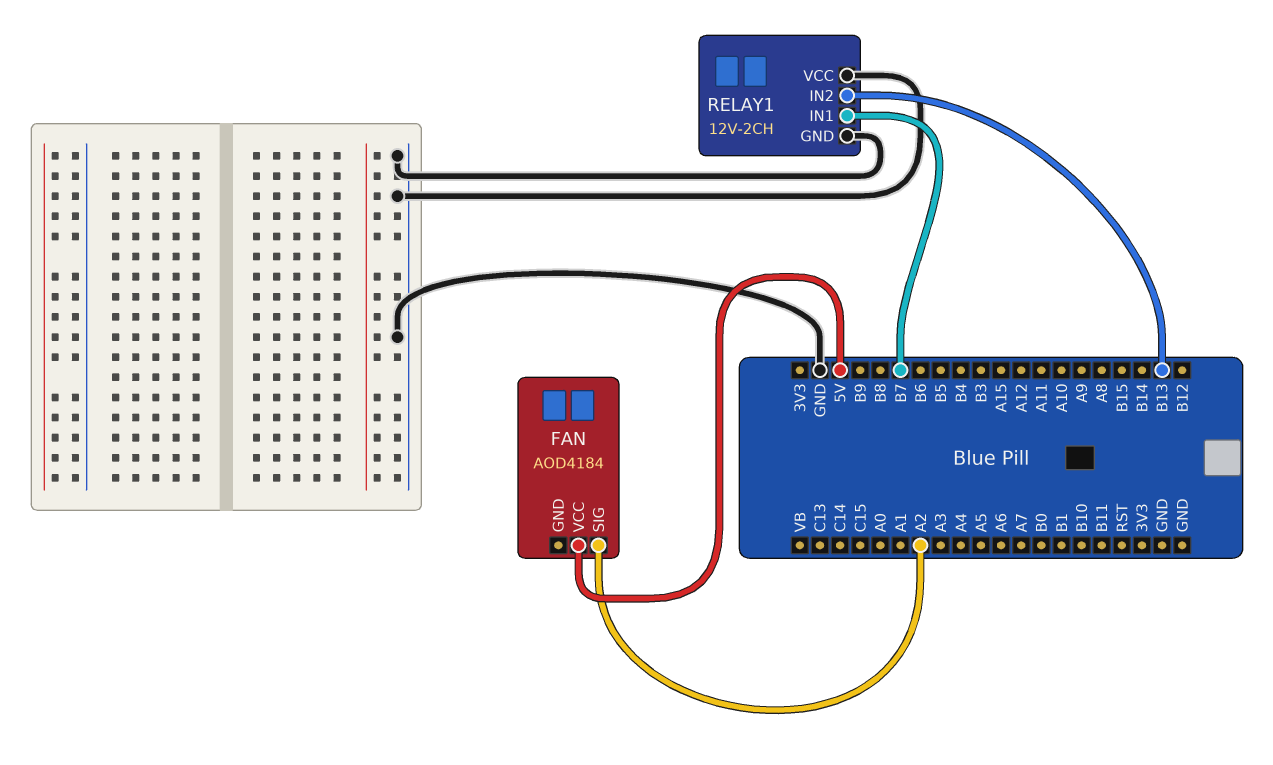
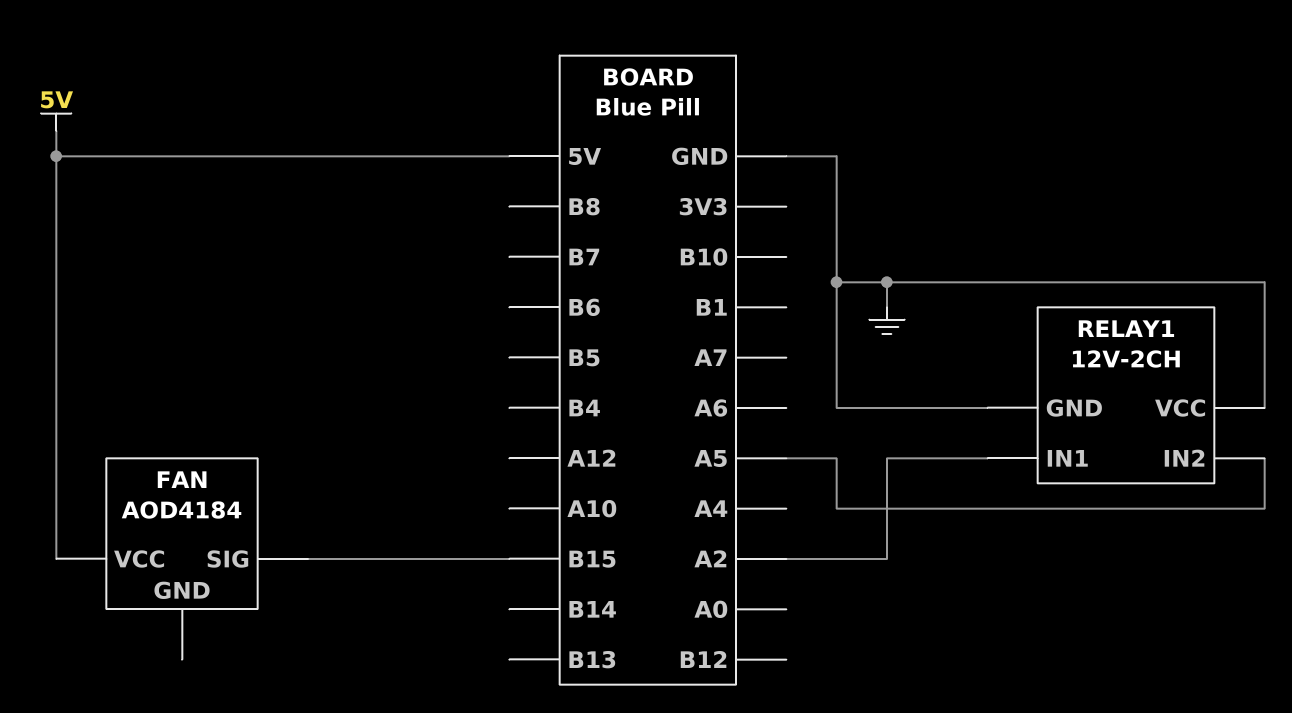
FAN pin SIG: A2 -> B15
RELAY1 pin IN1: B7 -> A2
RELAY1 pin IN2: B13 -> A5

